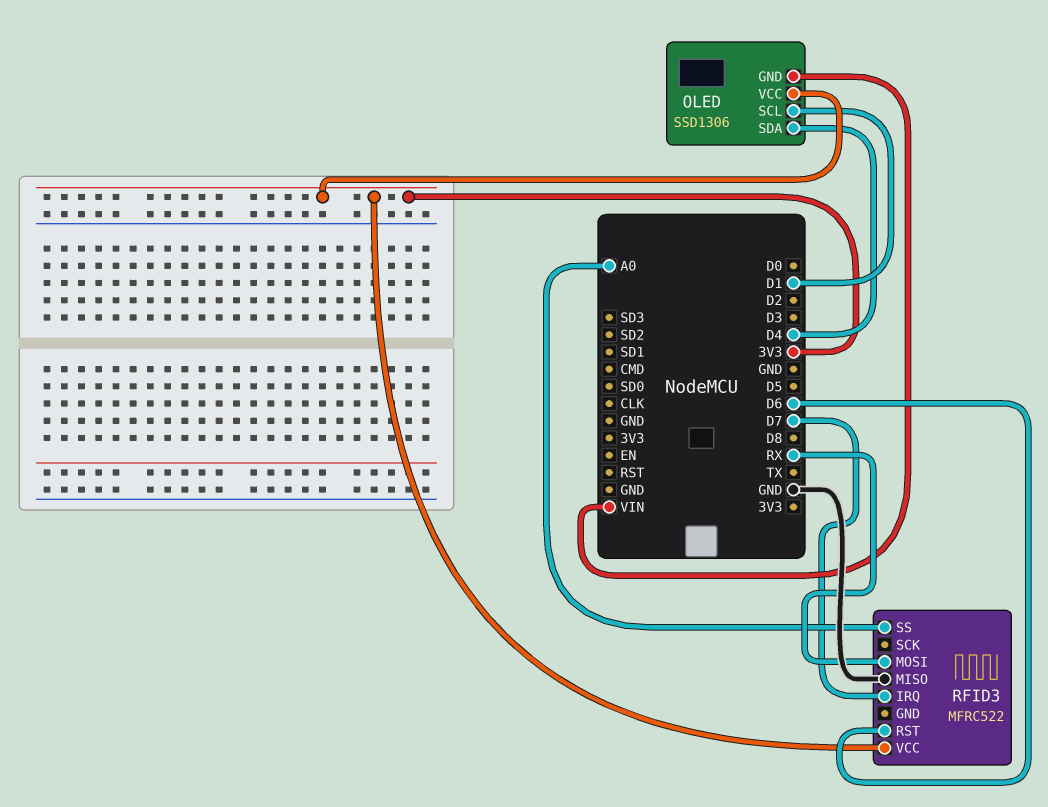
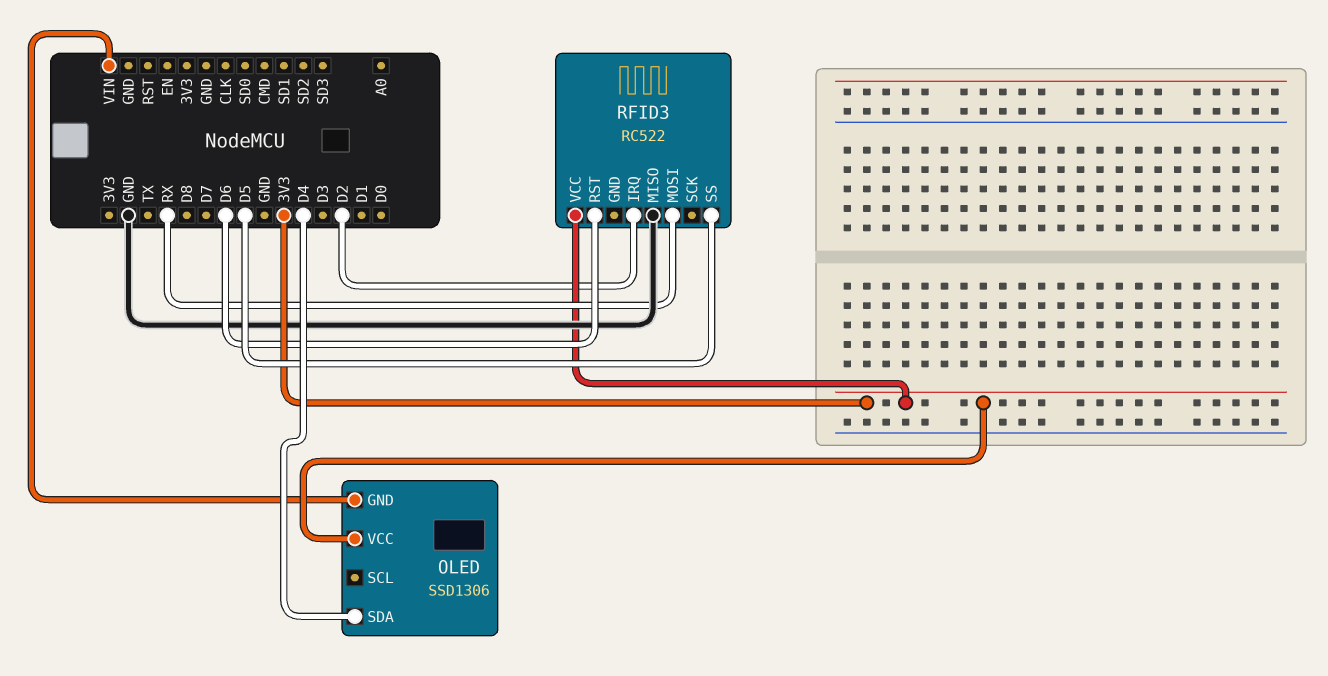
OLED pin SCL: D1 -> none
RFID3: MFRC522 -> RC522
RFID3 pin IRQ: D7 -> D2
RFID3 pin SS: A0 -> D5

